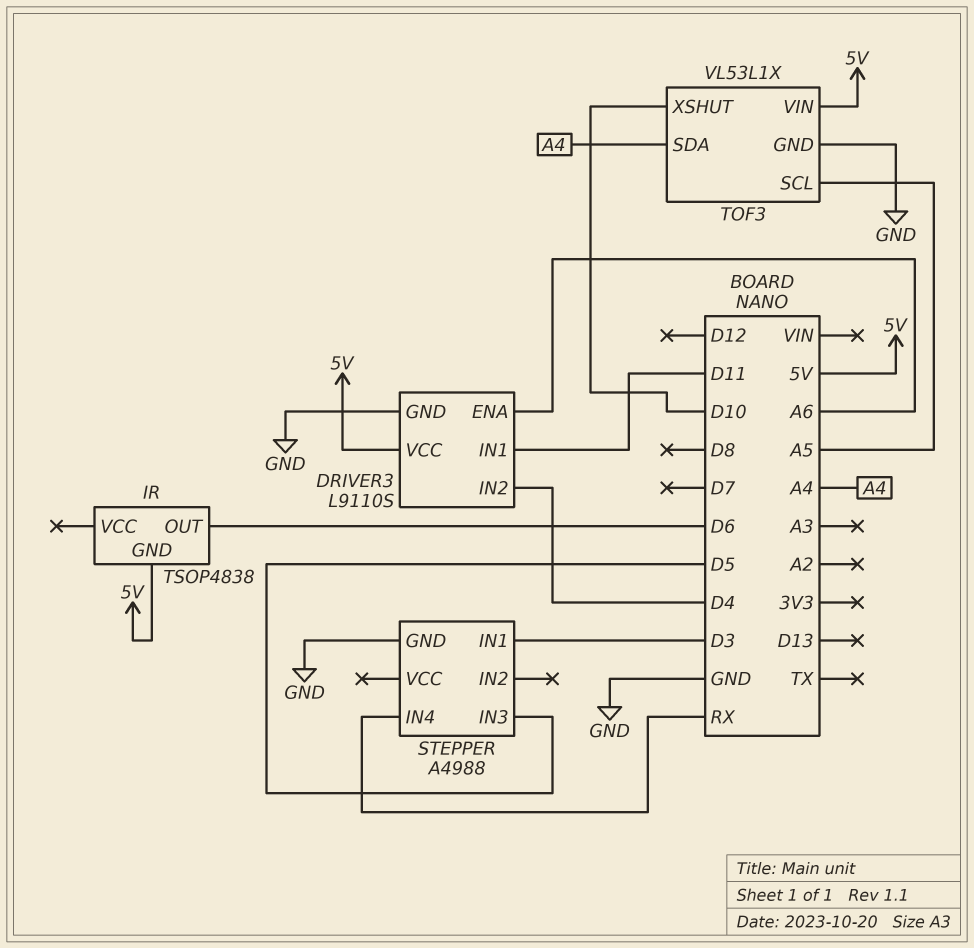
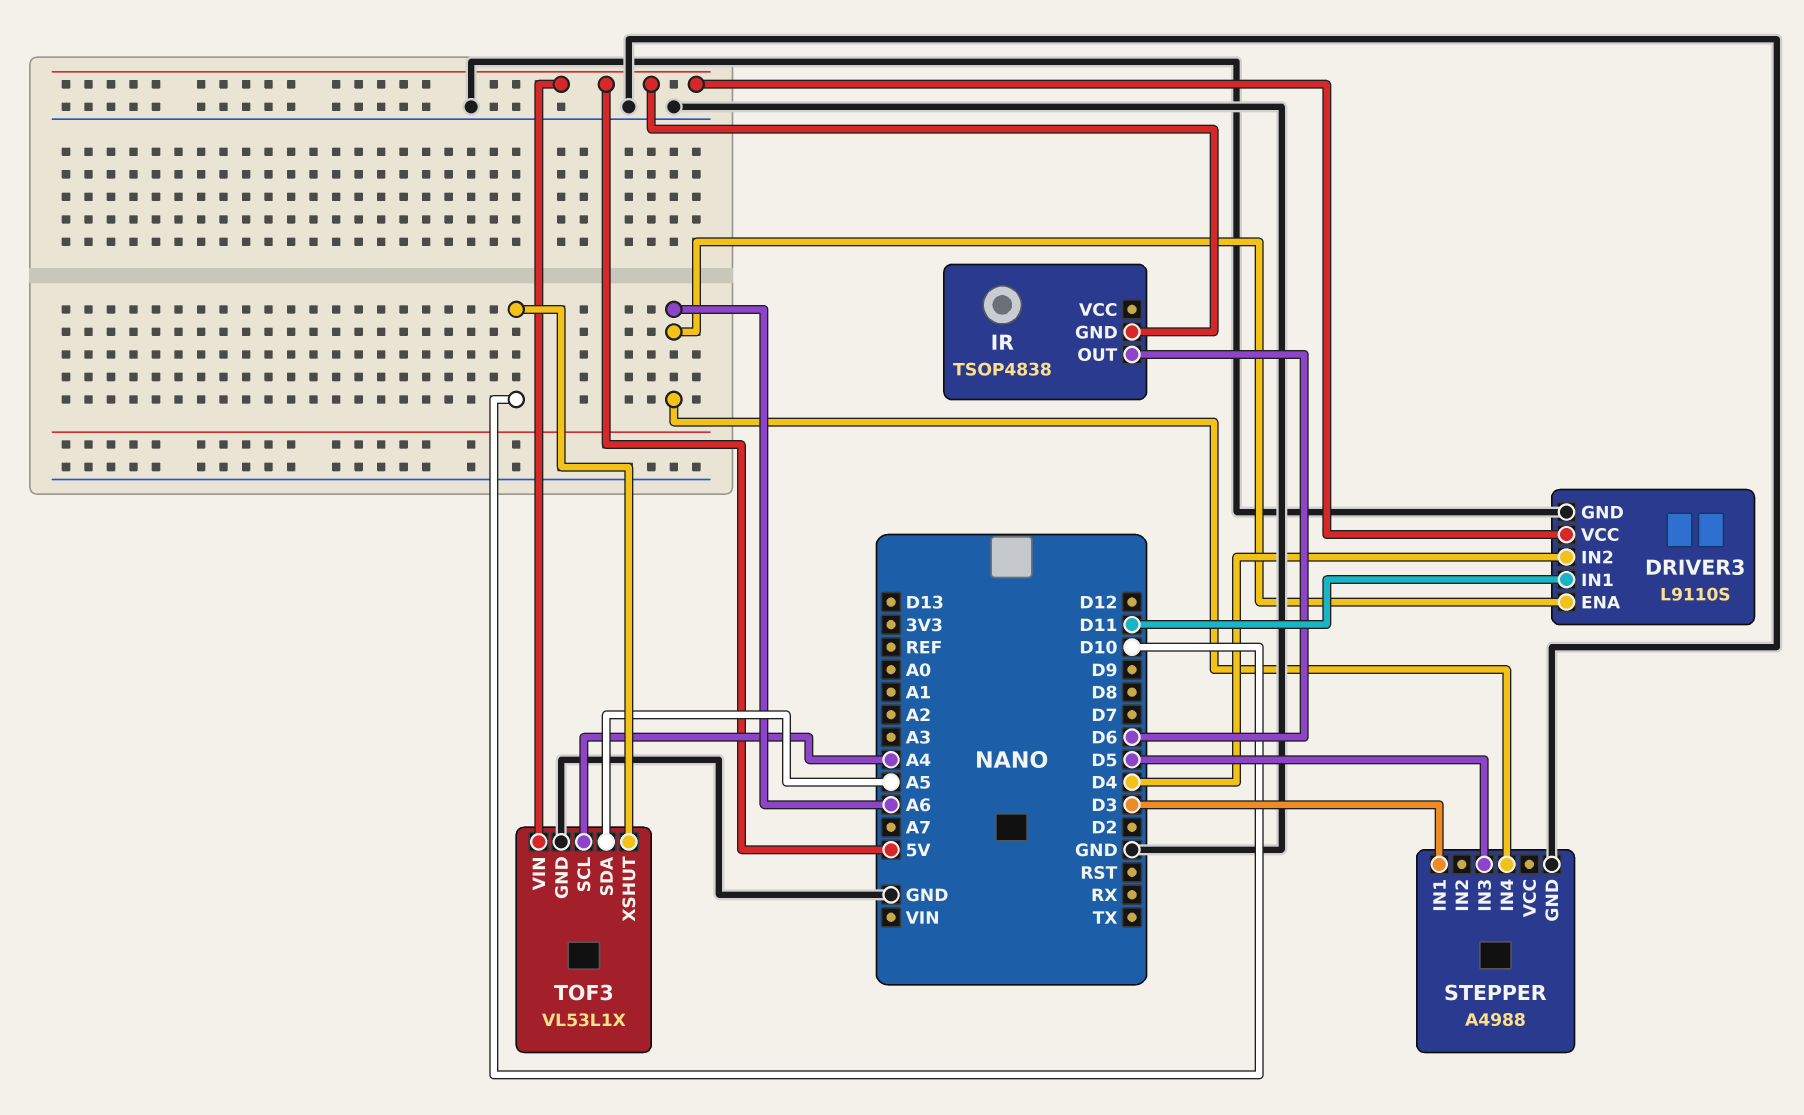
STEPPER pin IN4: RX -> A6
TOF3 pin SCL: A5 -> A4
TOF3 pin SDA: A4 -> A5

